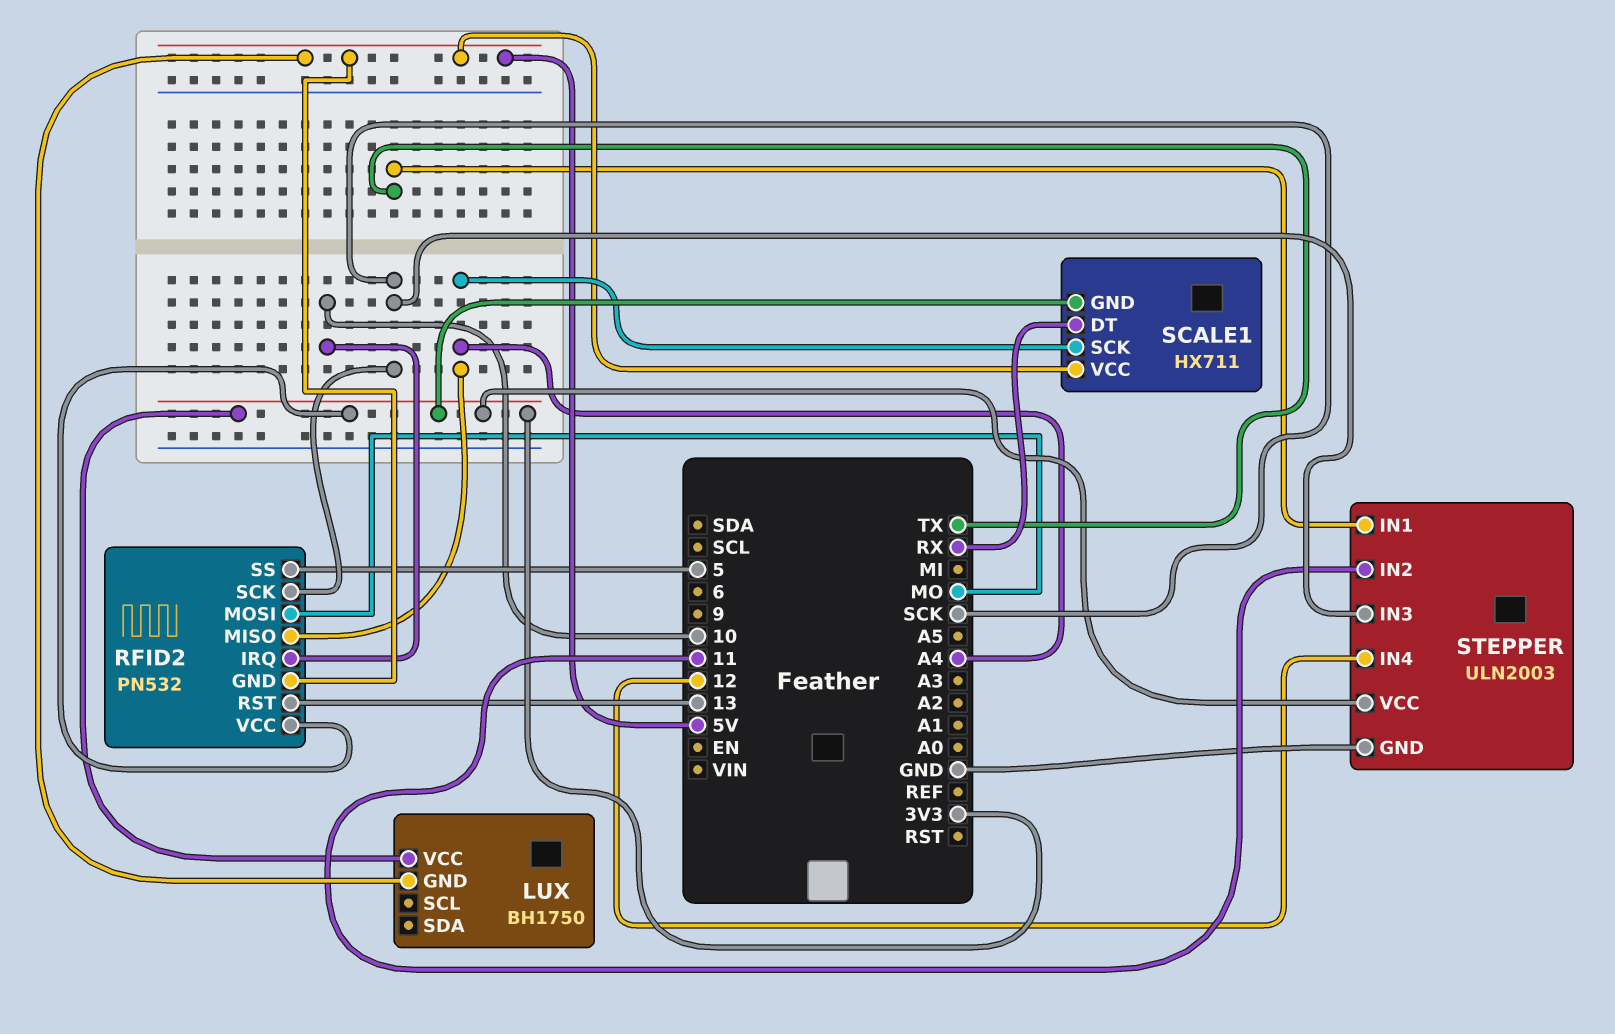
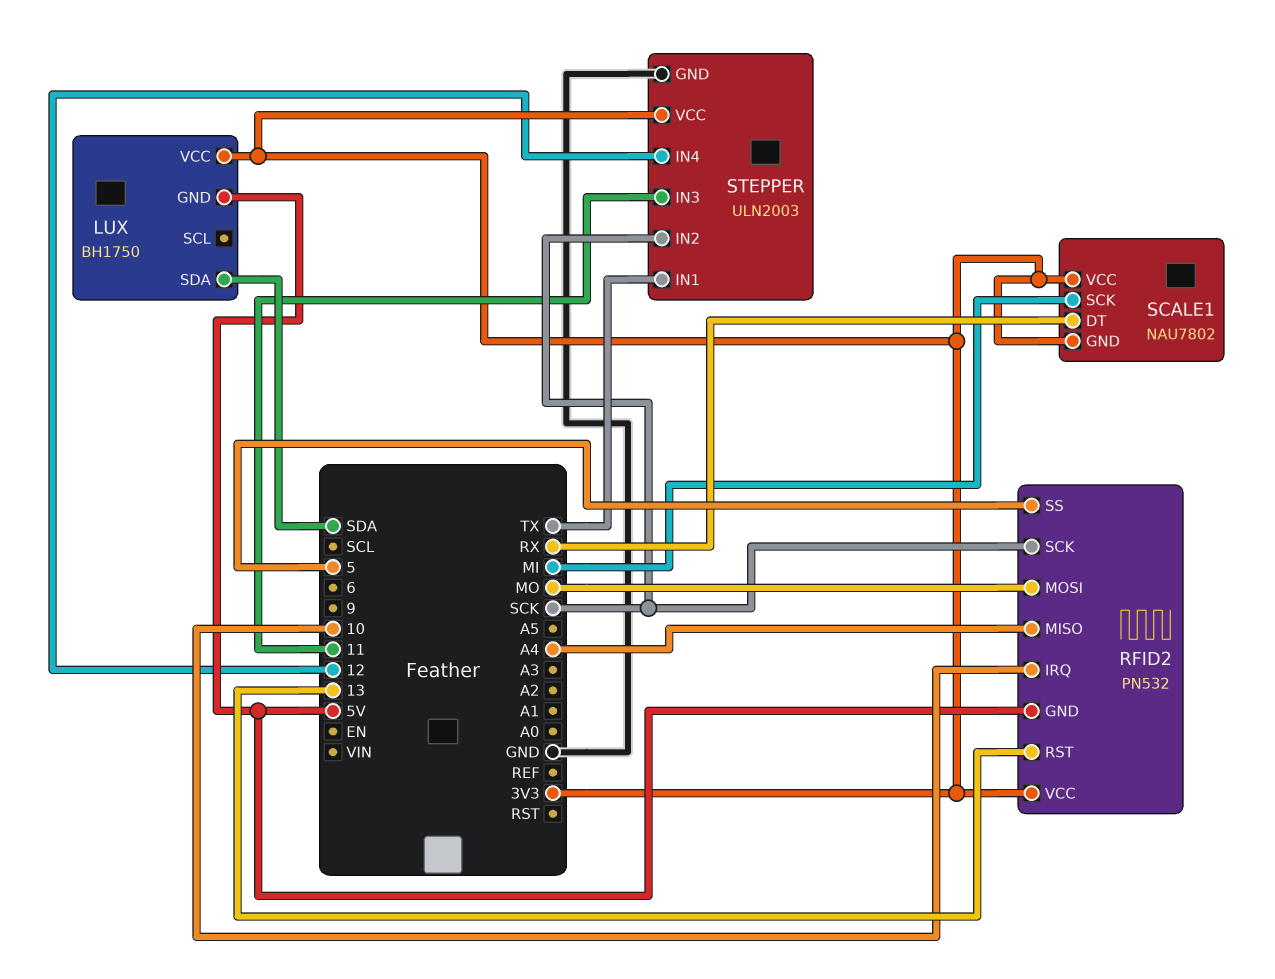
LUX pin SDA: none -> SDA
SCALE1: HX711 -> NAU7802
SCALE1 pin SCK: A4 -> MI
SCALE1 pin VCC: 5V -> 3V3
STEPPER pin IN2: 11 -> SCK
STEPPER pin IN3: SCK -> 11

